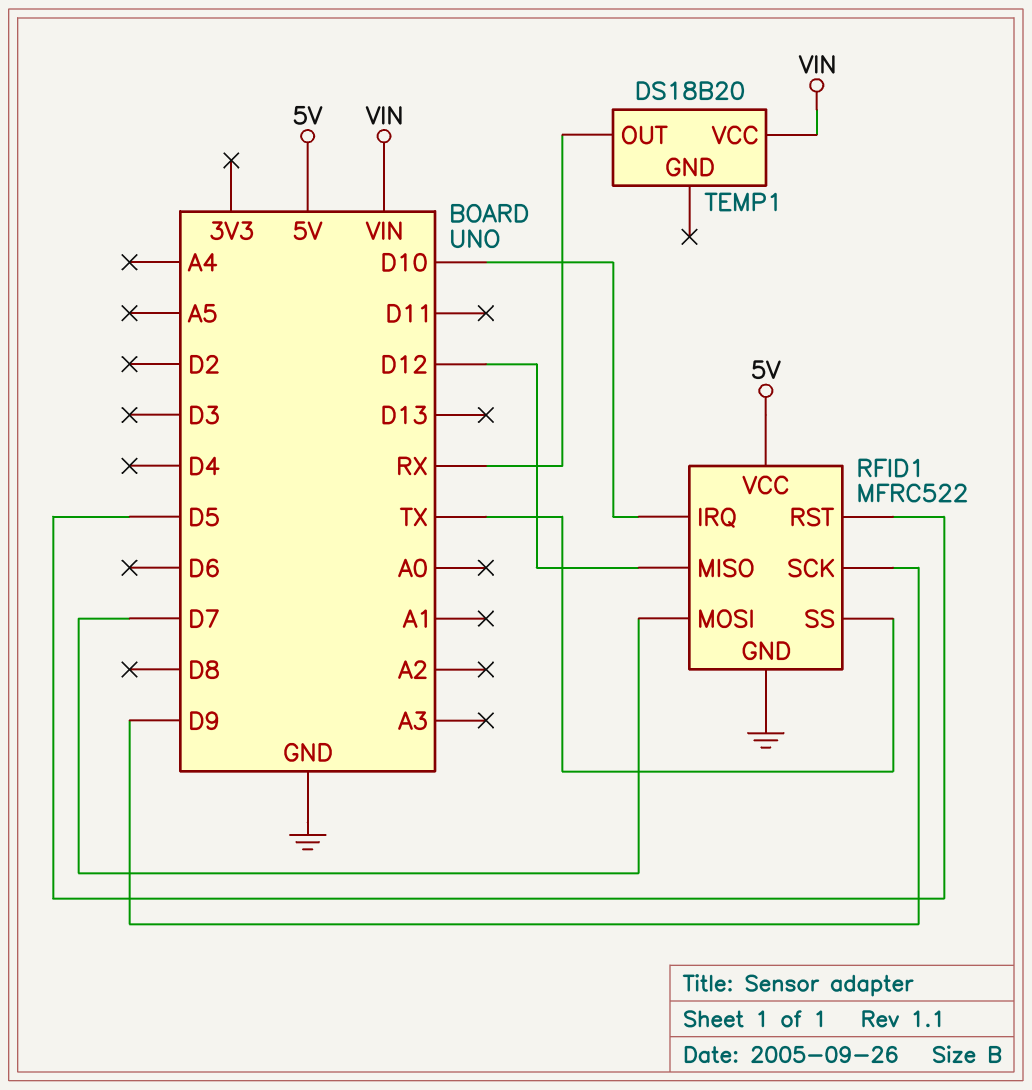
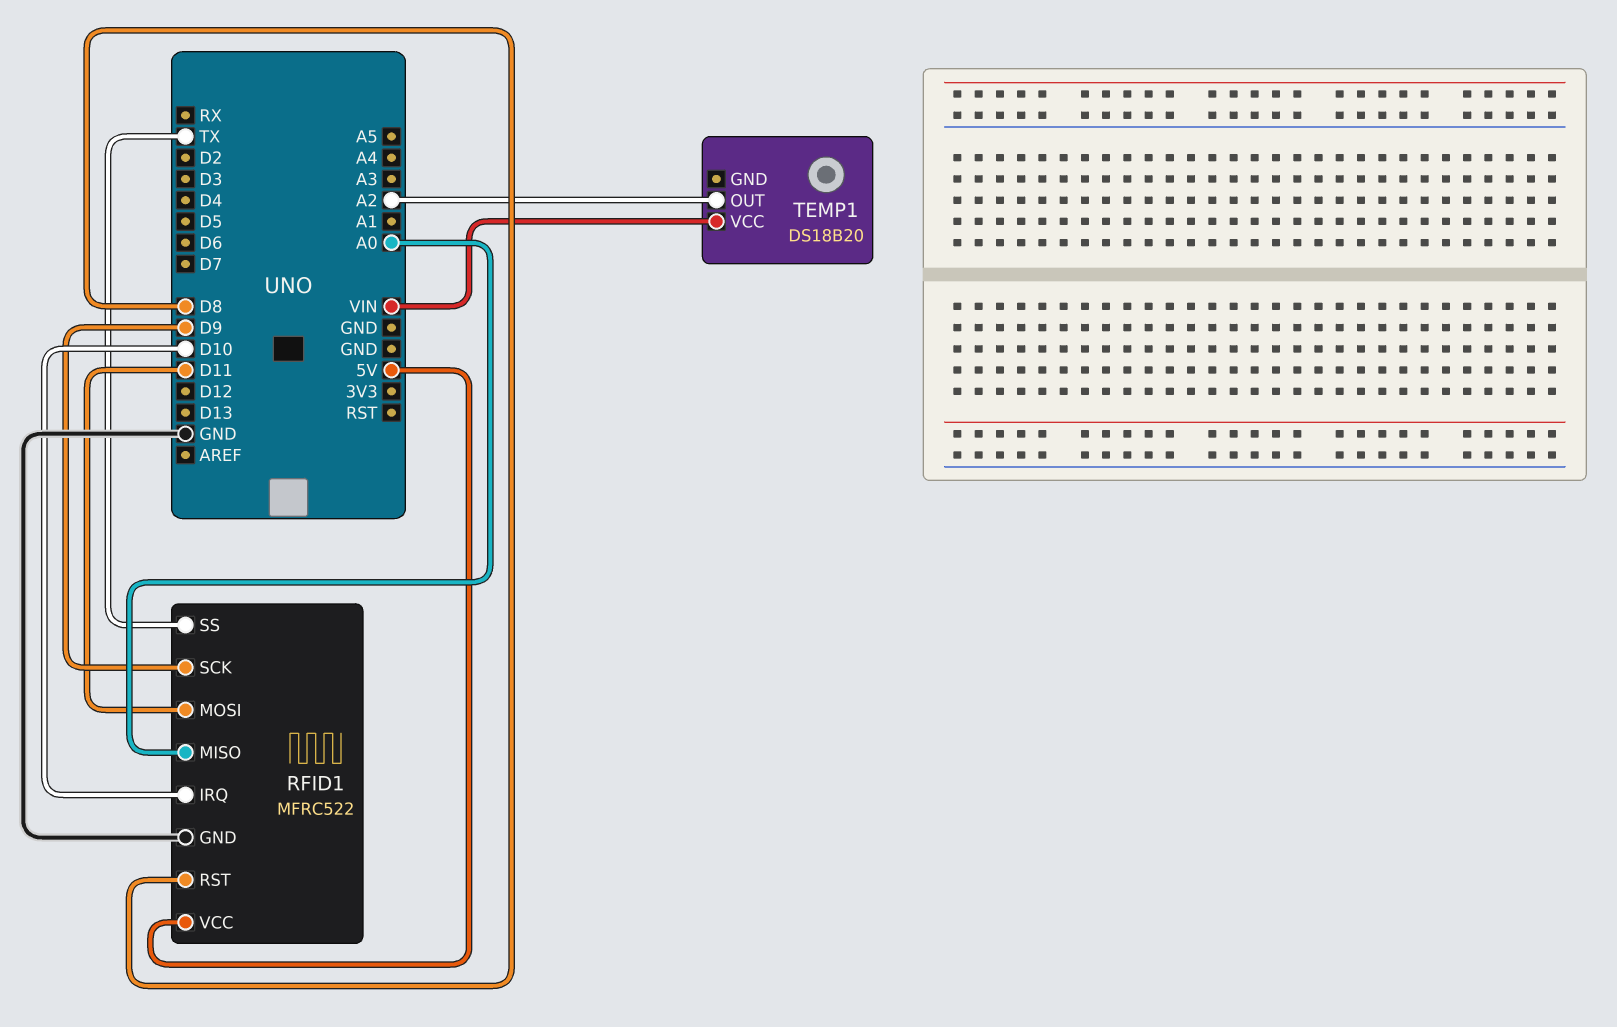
RFID1 pin MISO: D12 -> A0
RFID1 pin MOSI: D7 -> D11
RFID1 pin RST: D5 -> D8
TEMP1 pin OUT: RX -> A2

